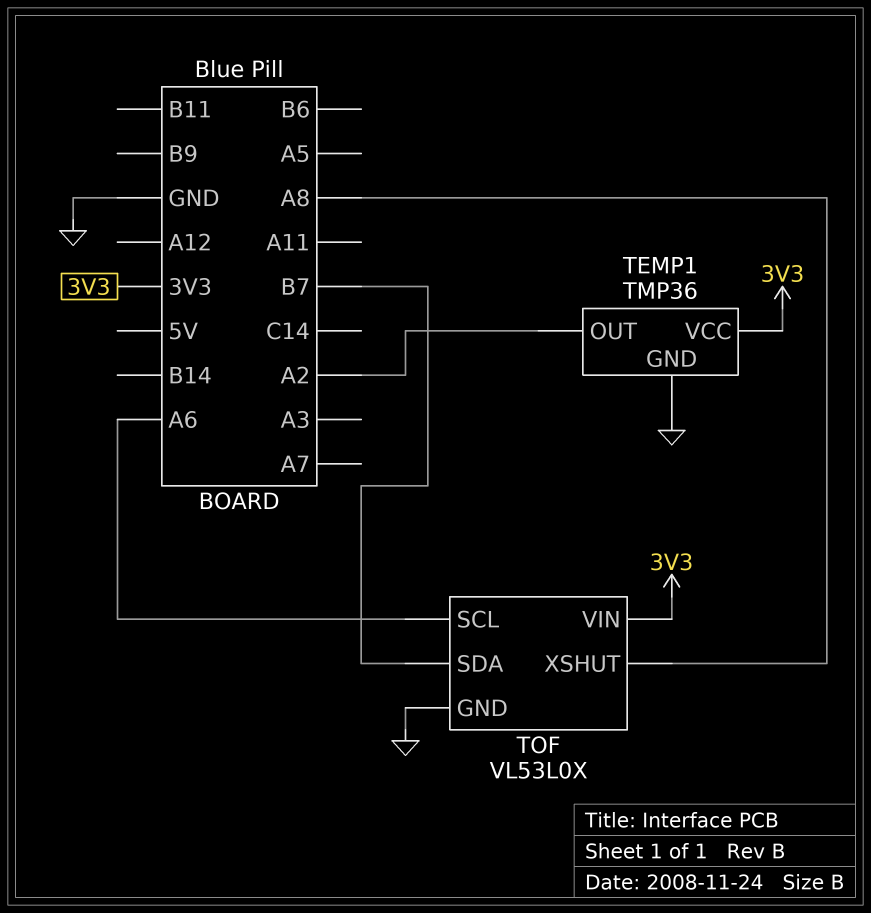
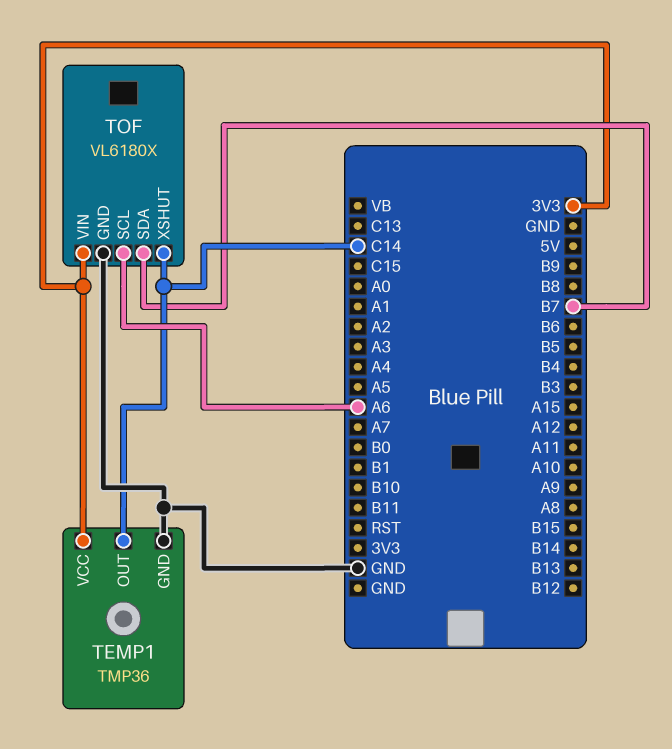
TEMP1 pin OUT: A2 -> C14
TOF: VL53L0X -> VL6180X
TOF pin XSHUT: A8 -> C14

